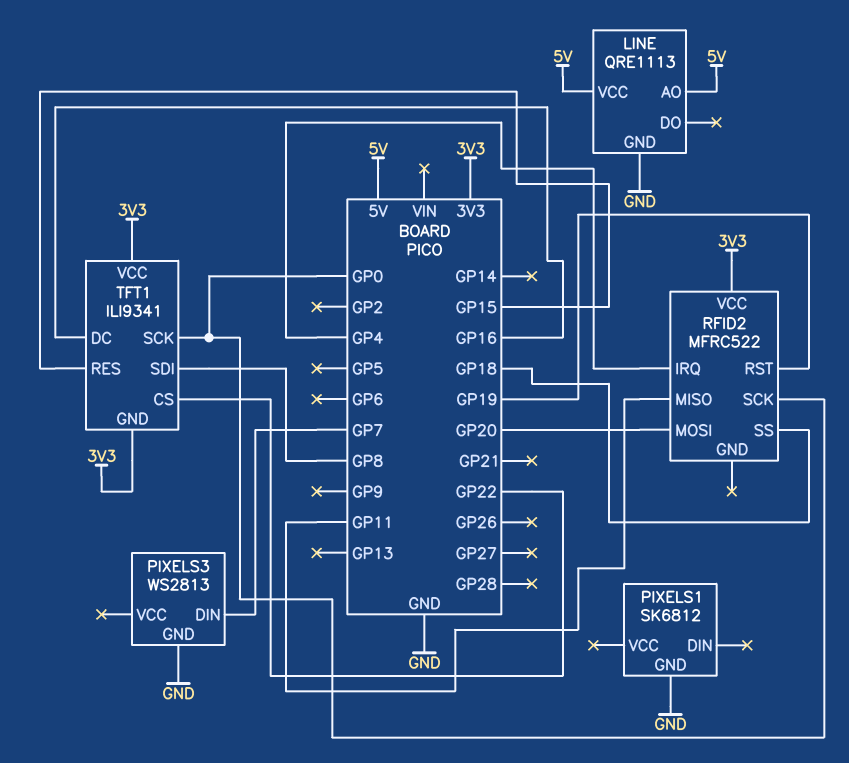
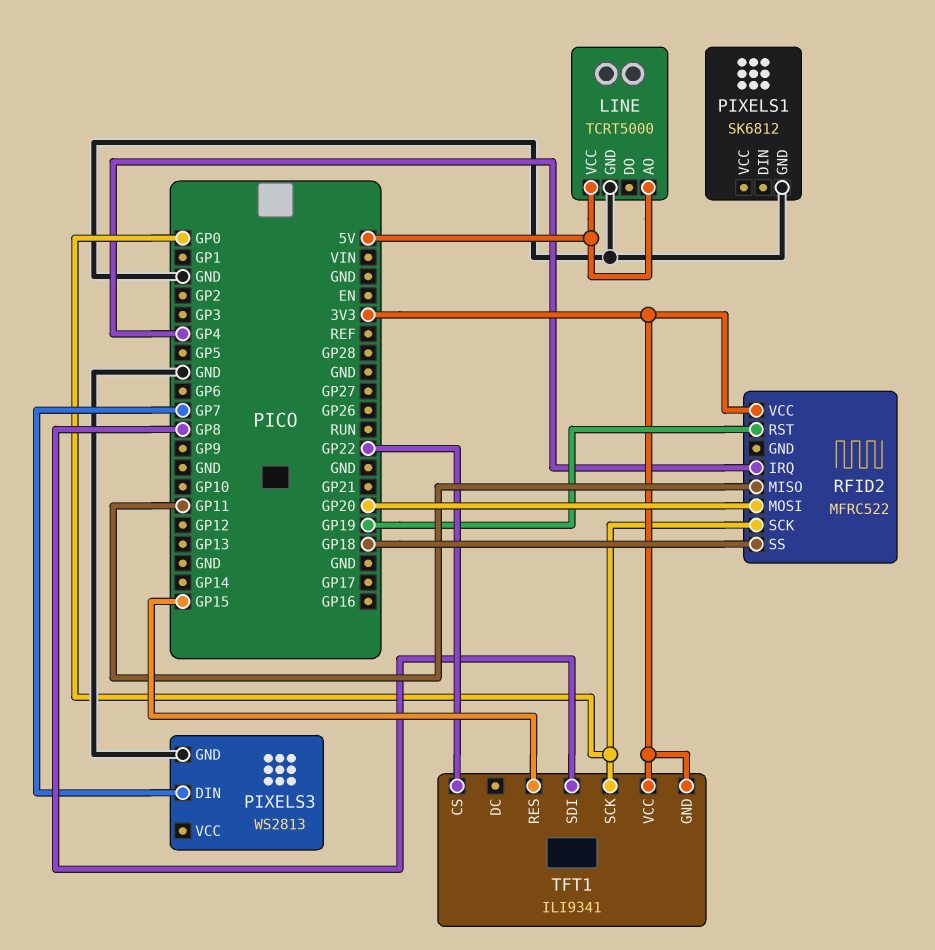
LINE: QRE1113 -> TCRT5000
TFT1 pin DC: GP16 -> none

